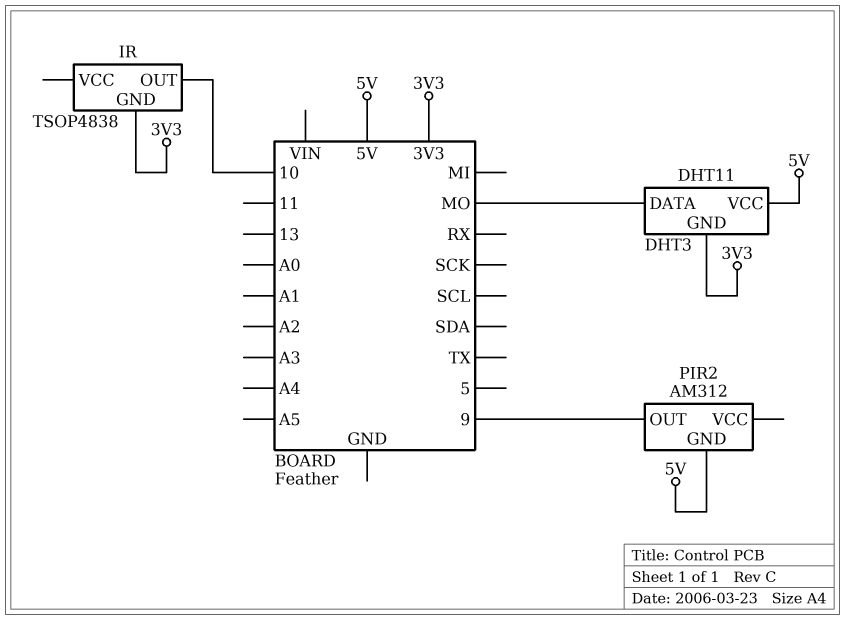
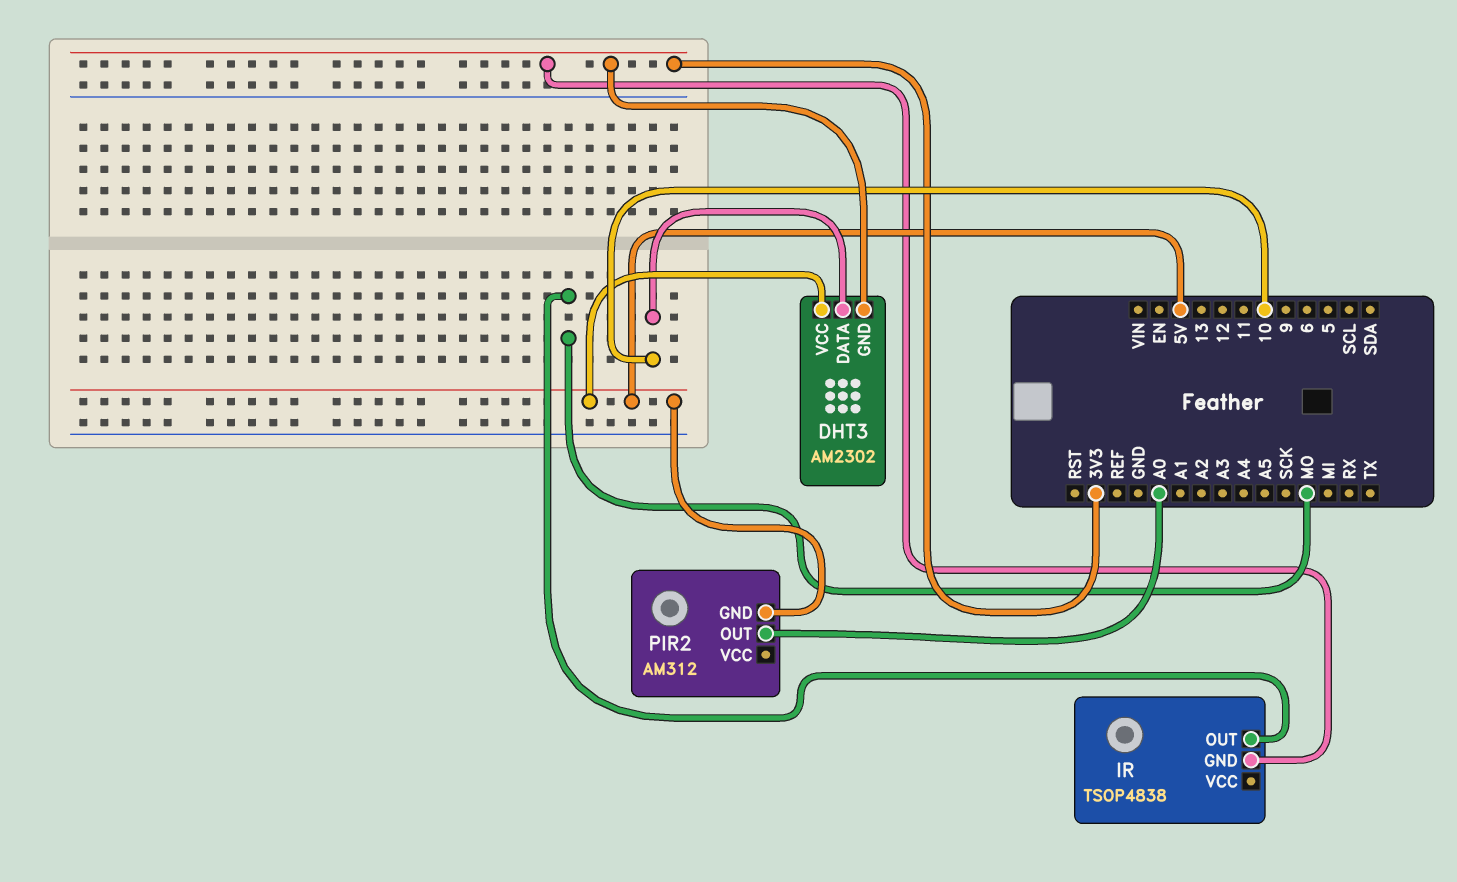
DHT3: DHT11 -> AM2302
DHT3 pin DATA: MO -> 10
IR pin OUT: 10 -> MO
PIR2 pin OUT: 9 -> A0

